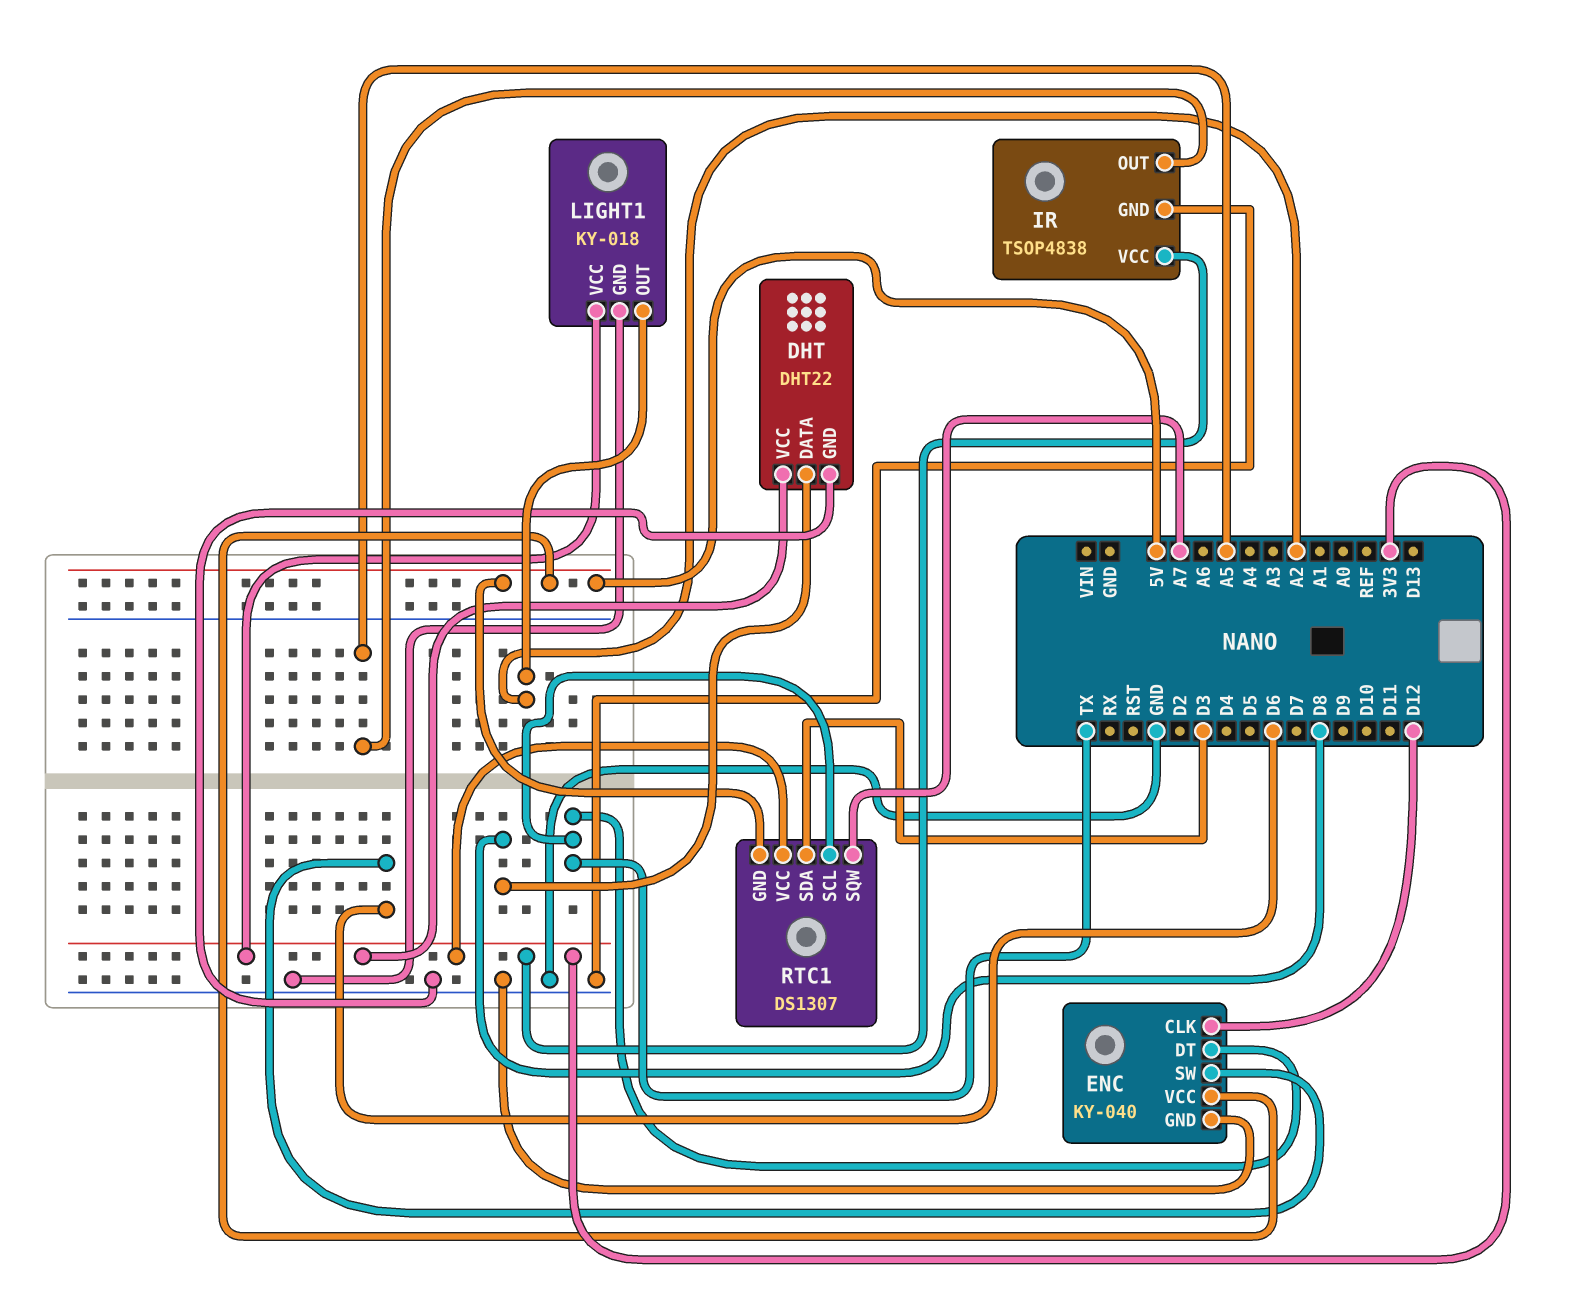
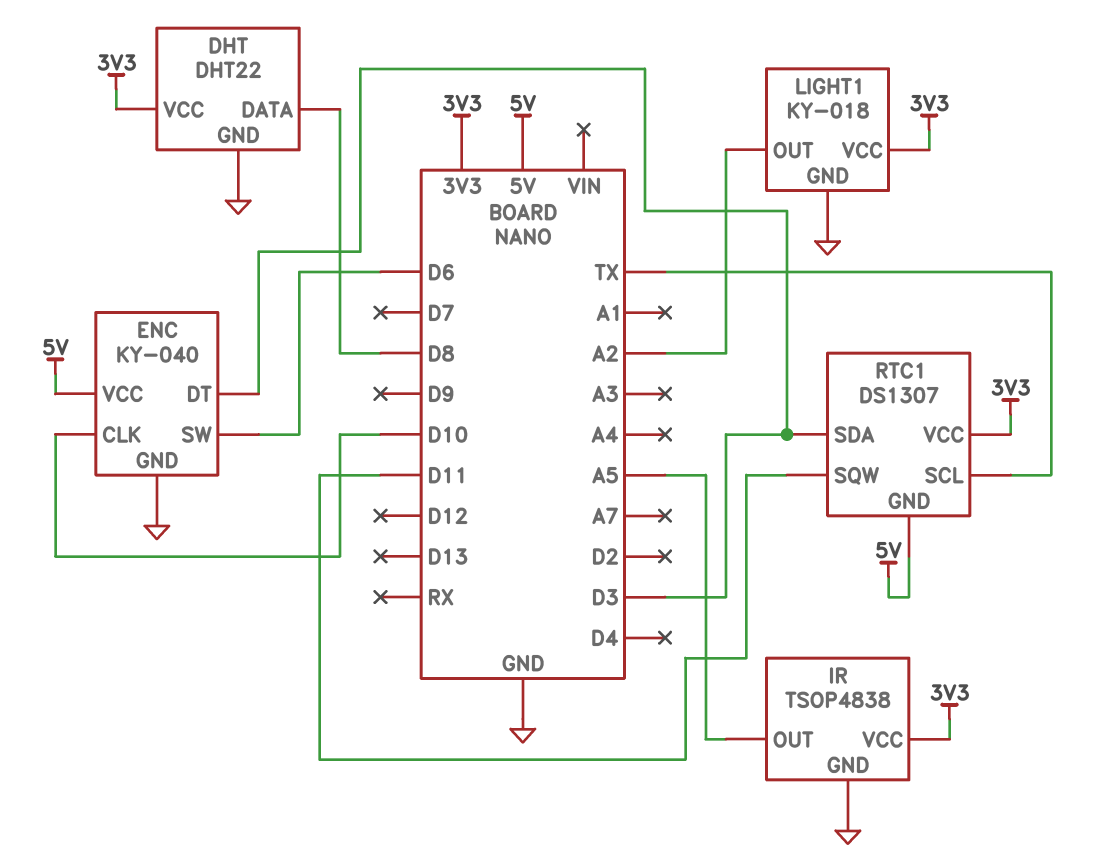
ENC pin CLK: D12 -> D10
ENC pin DT: TX -> D3
RTC1 pin SQW: A7 -> D11

